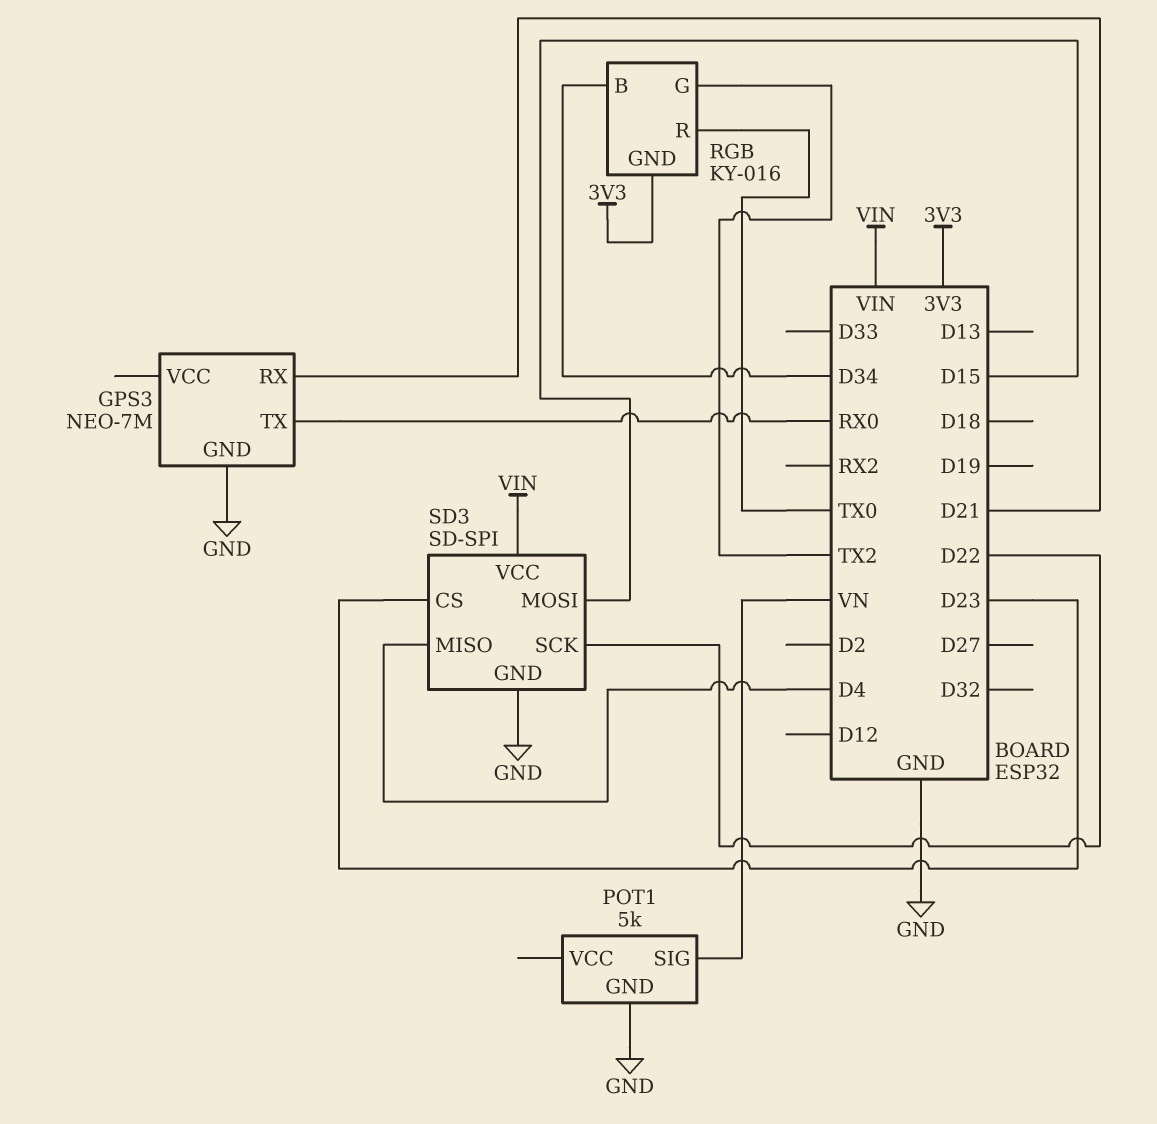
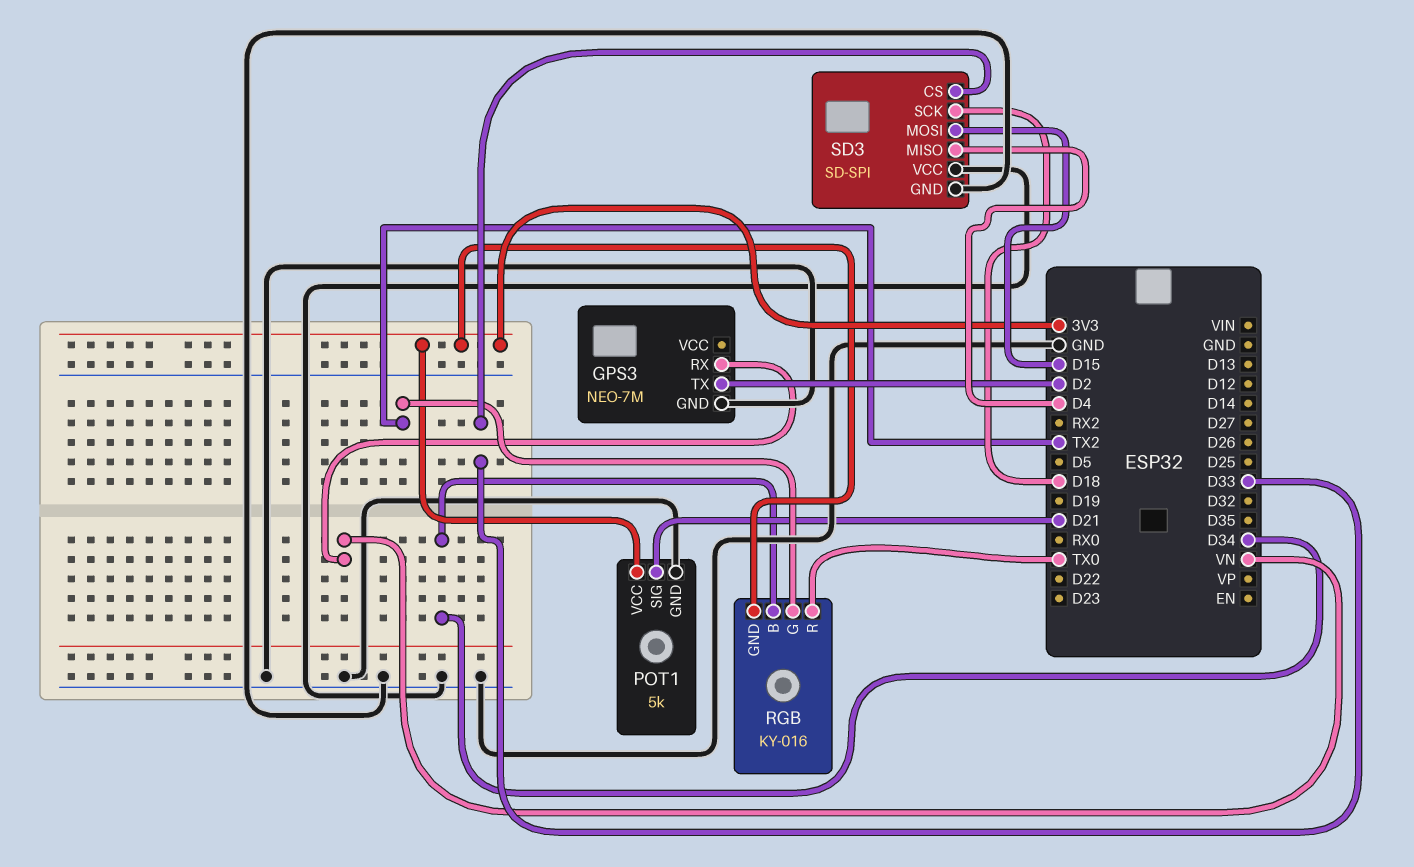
GPS3 pin RX: D21 -> VN
GPS3 pin TX: RX0 -> D2
POT1 pin SIG: VN -> D21
POT1 pin VCC: none -> 3V3
SD3 pin CS: D23 -> D33
SD3 pin SCK: D22 -> D18
SD3 pin VCC: VIN -> GND

